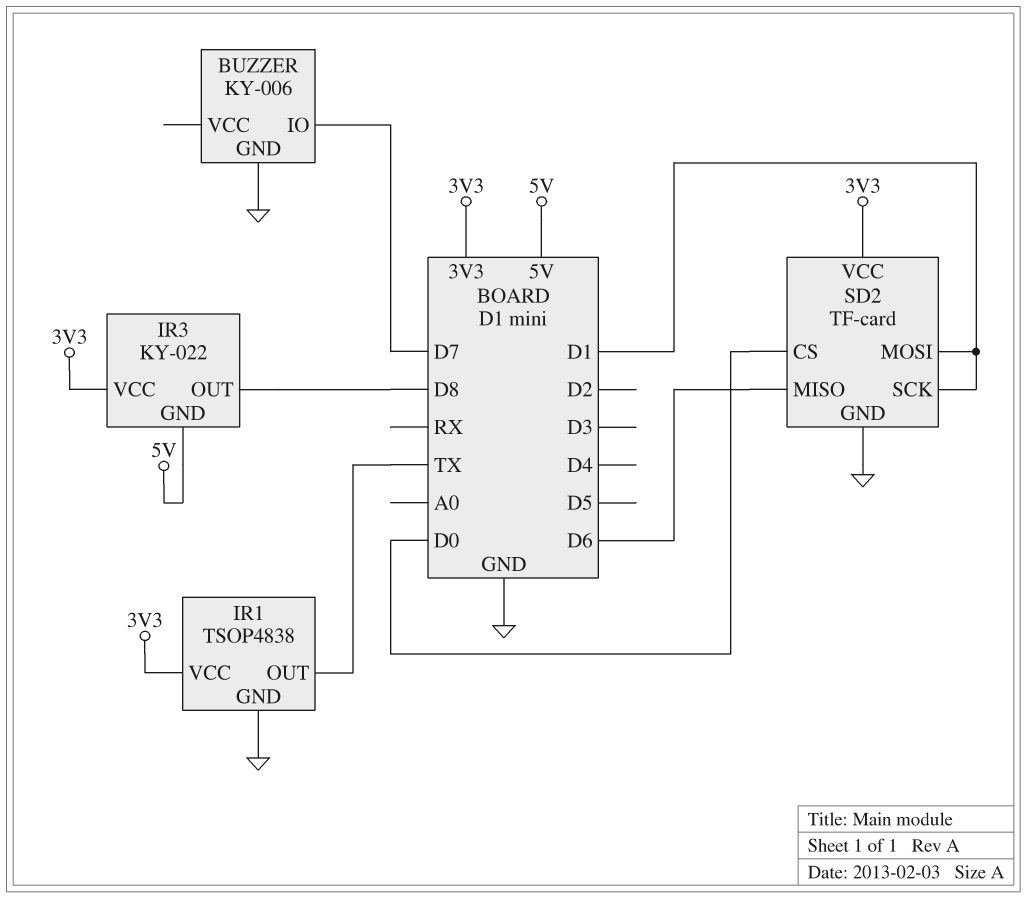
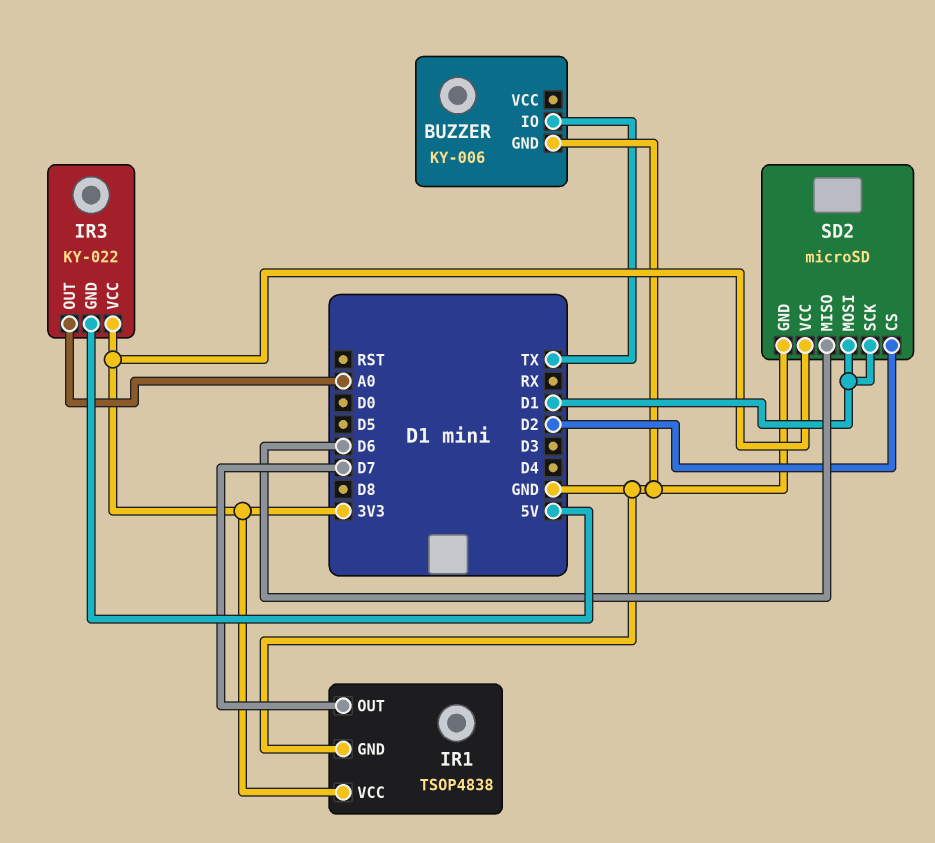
BUZZER pin IO: D7 -> TX
IR1 pin OUT: TX -> D7
IR3 pin OUT: D8 -> A0
SD2: TF-card -> microSD
SD2 pin CS: D0 -> D2

